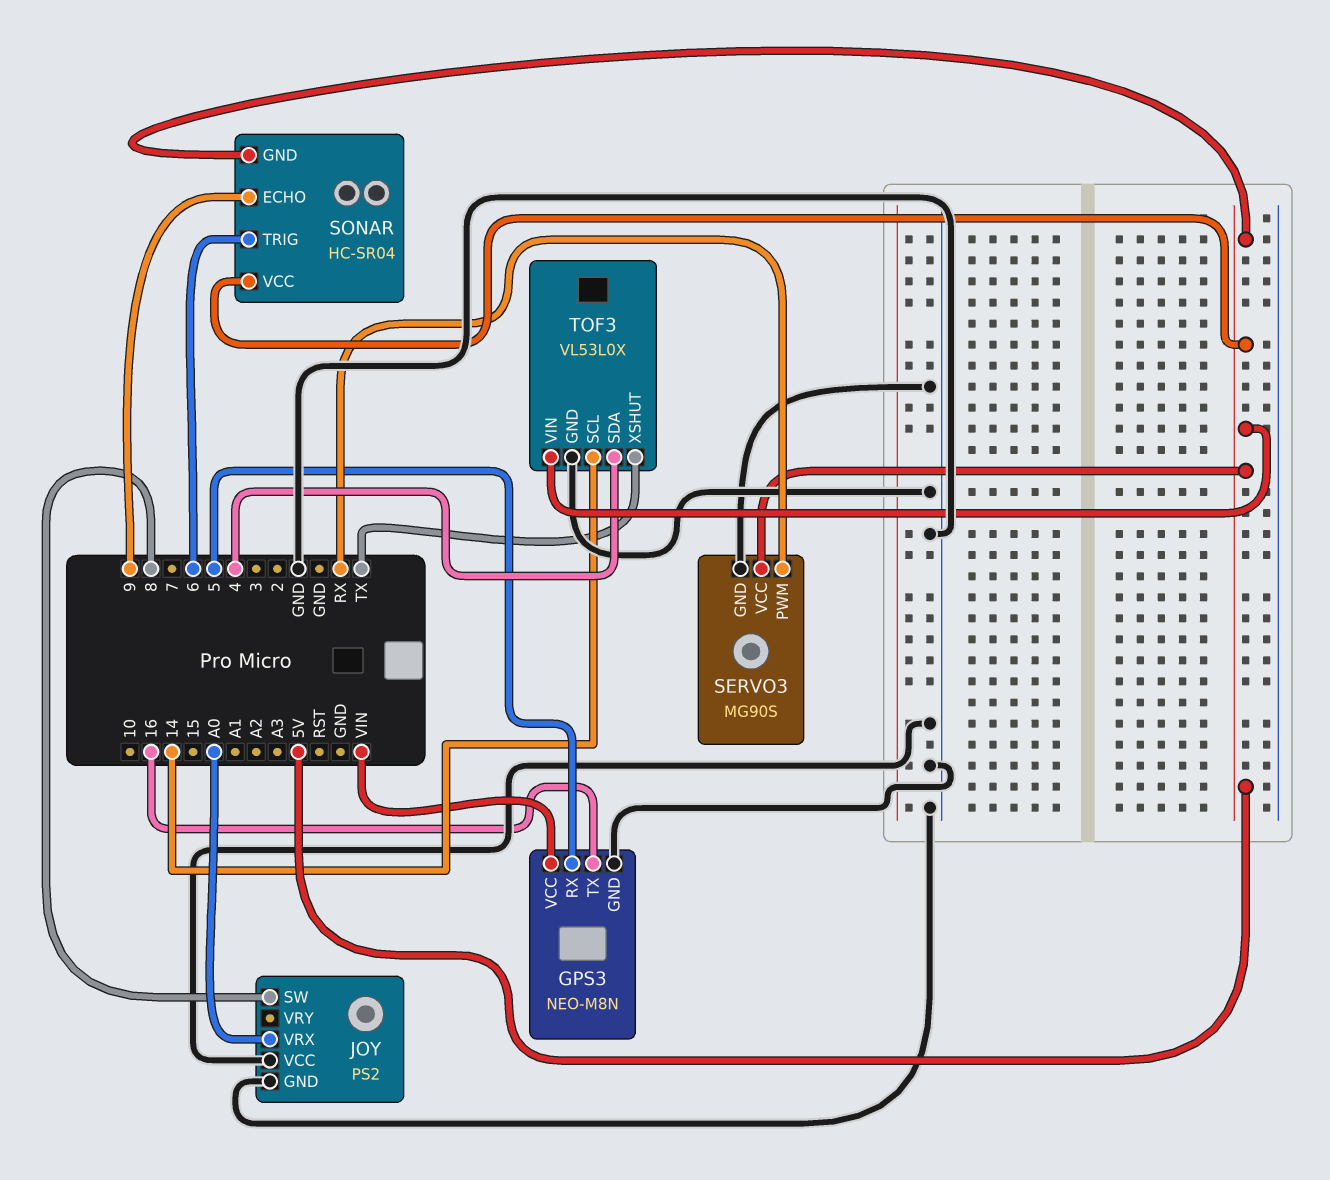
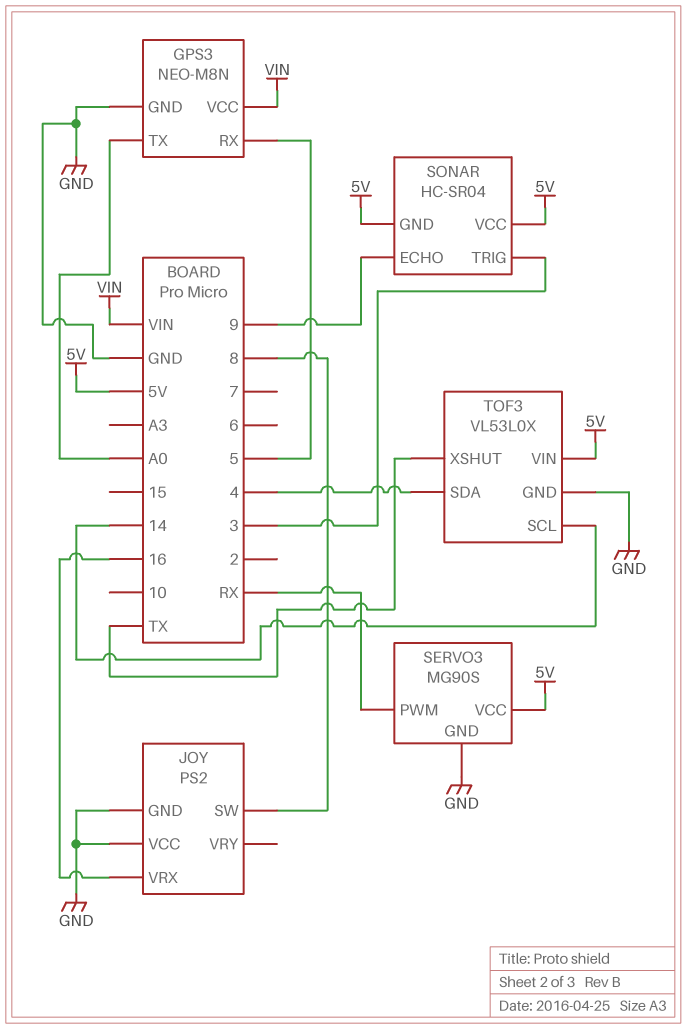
GPS3 pin TX: 16 -> A0
JOY pin VRX: A0 -> 16
SONAR pin TRIG: 6 -> 3

